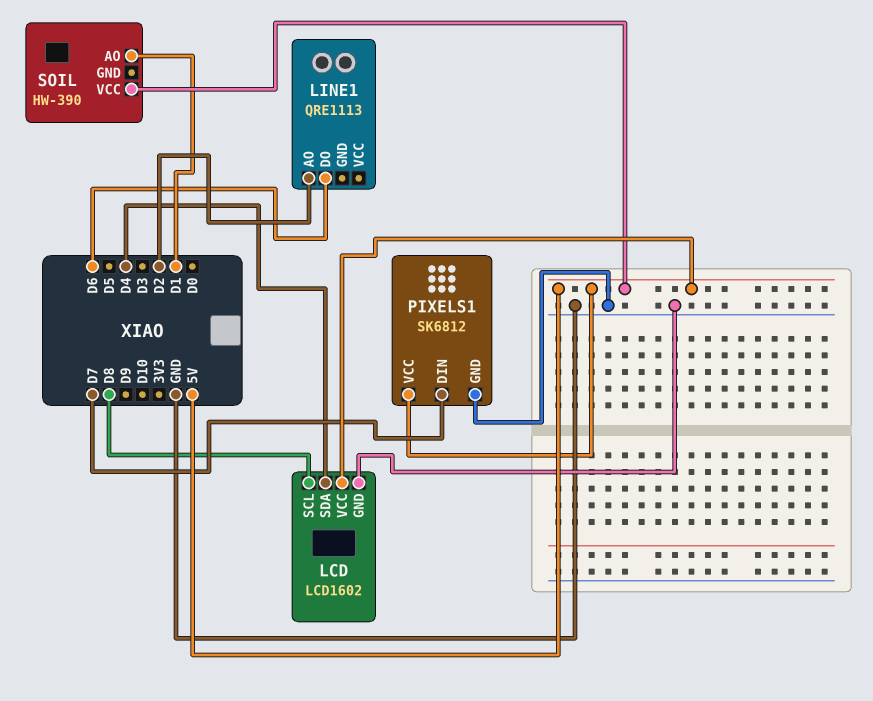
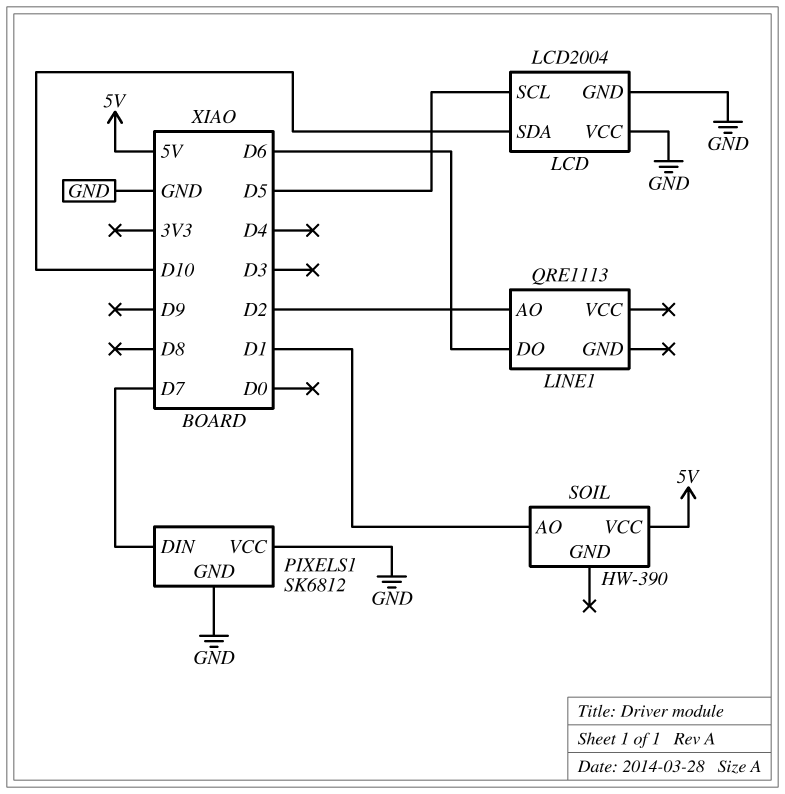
LCD: LCD1602 -> LCD2004
LCD pin SCL: D8 -> D5
LCD pin SDA: D4 -> D10
LCD pin VCC: 5V -> GND
PIXELS1 pin VCC: 5V -> GND

